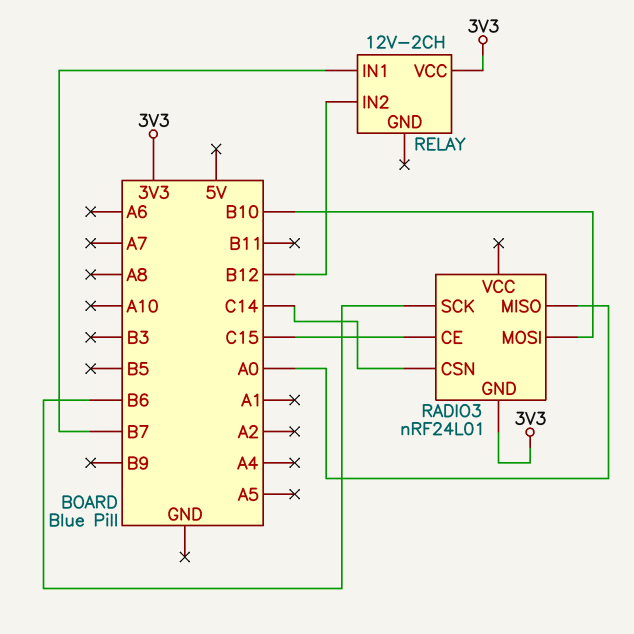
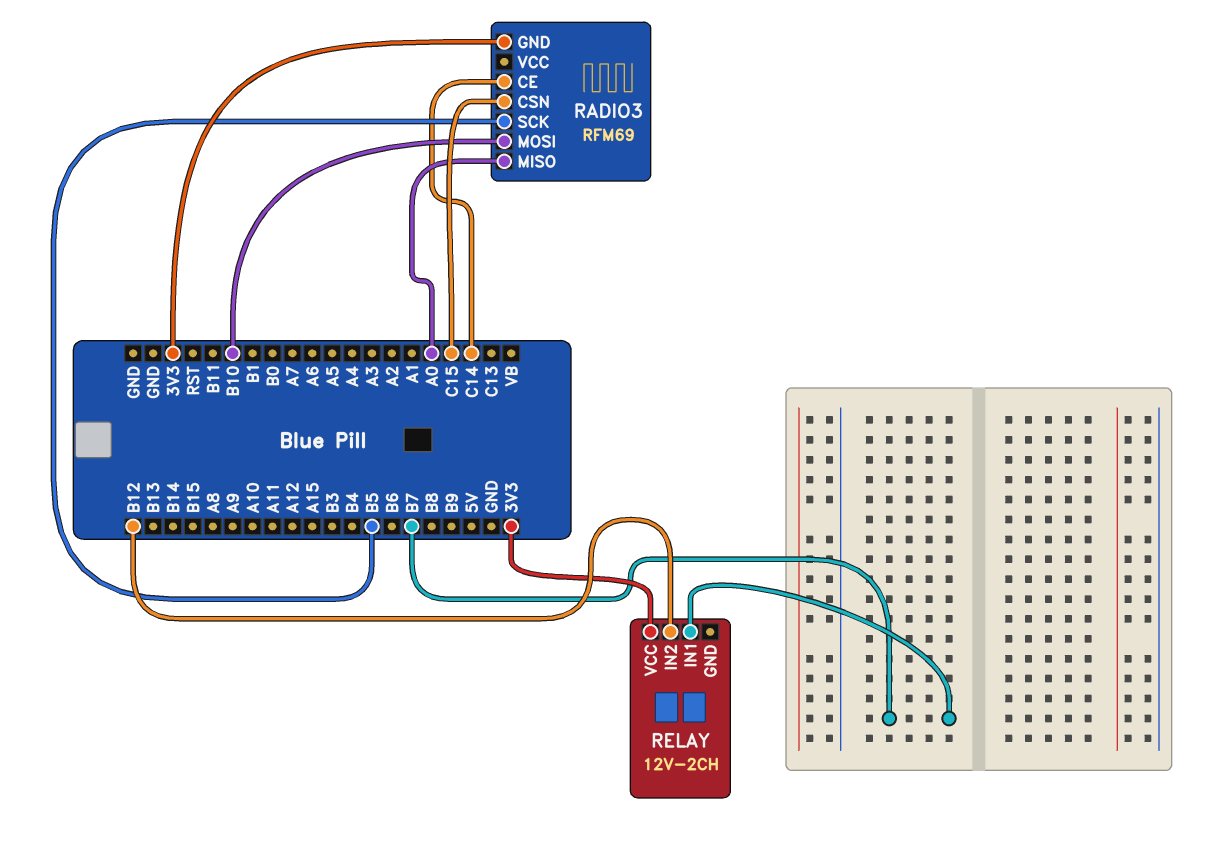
RADIO3: nRF24L01 -> RFM69
RADIO3 pin CE: C15 -> C14
RADIO3 pin CSN: C14 -> C15
RADIO3 pin SCK: B6 -> B5

